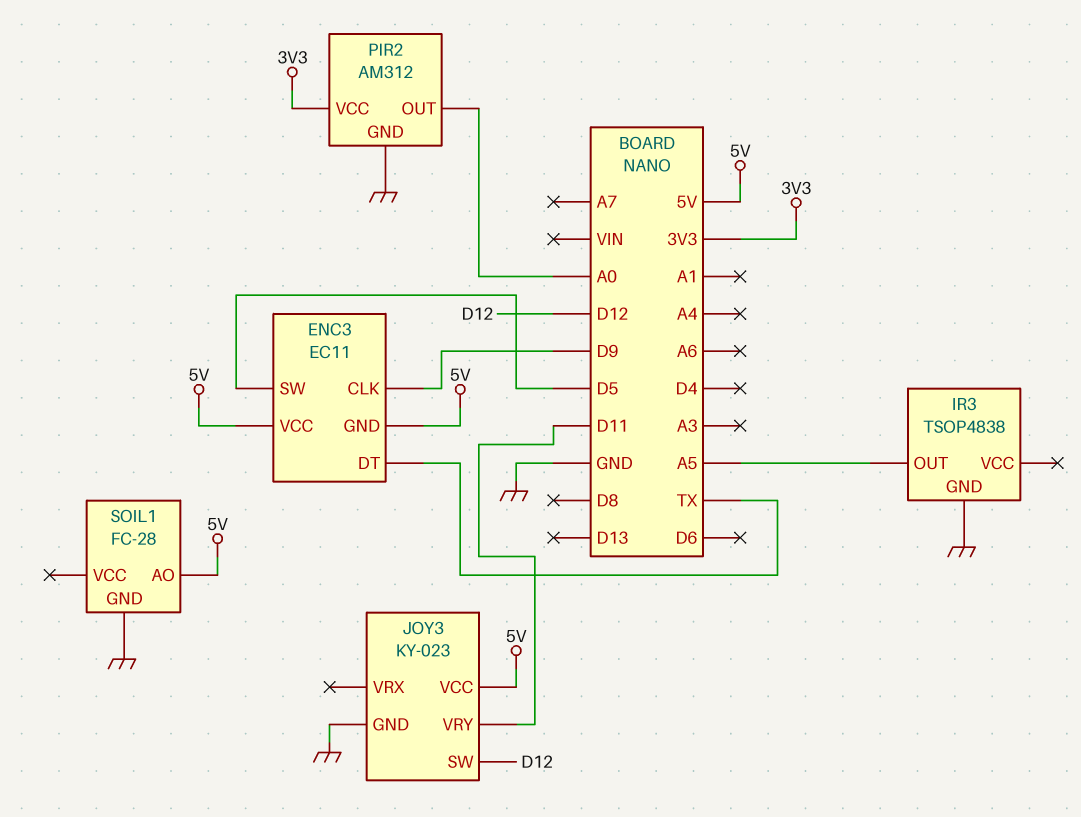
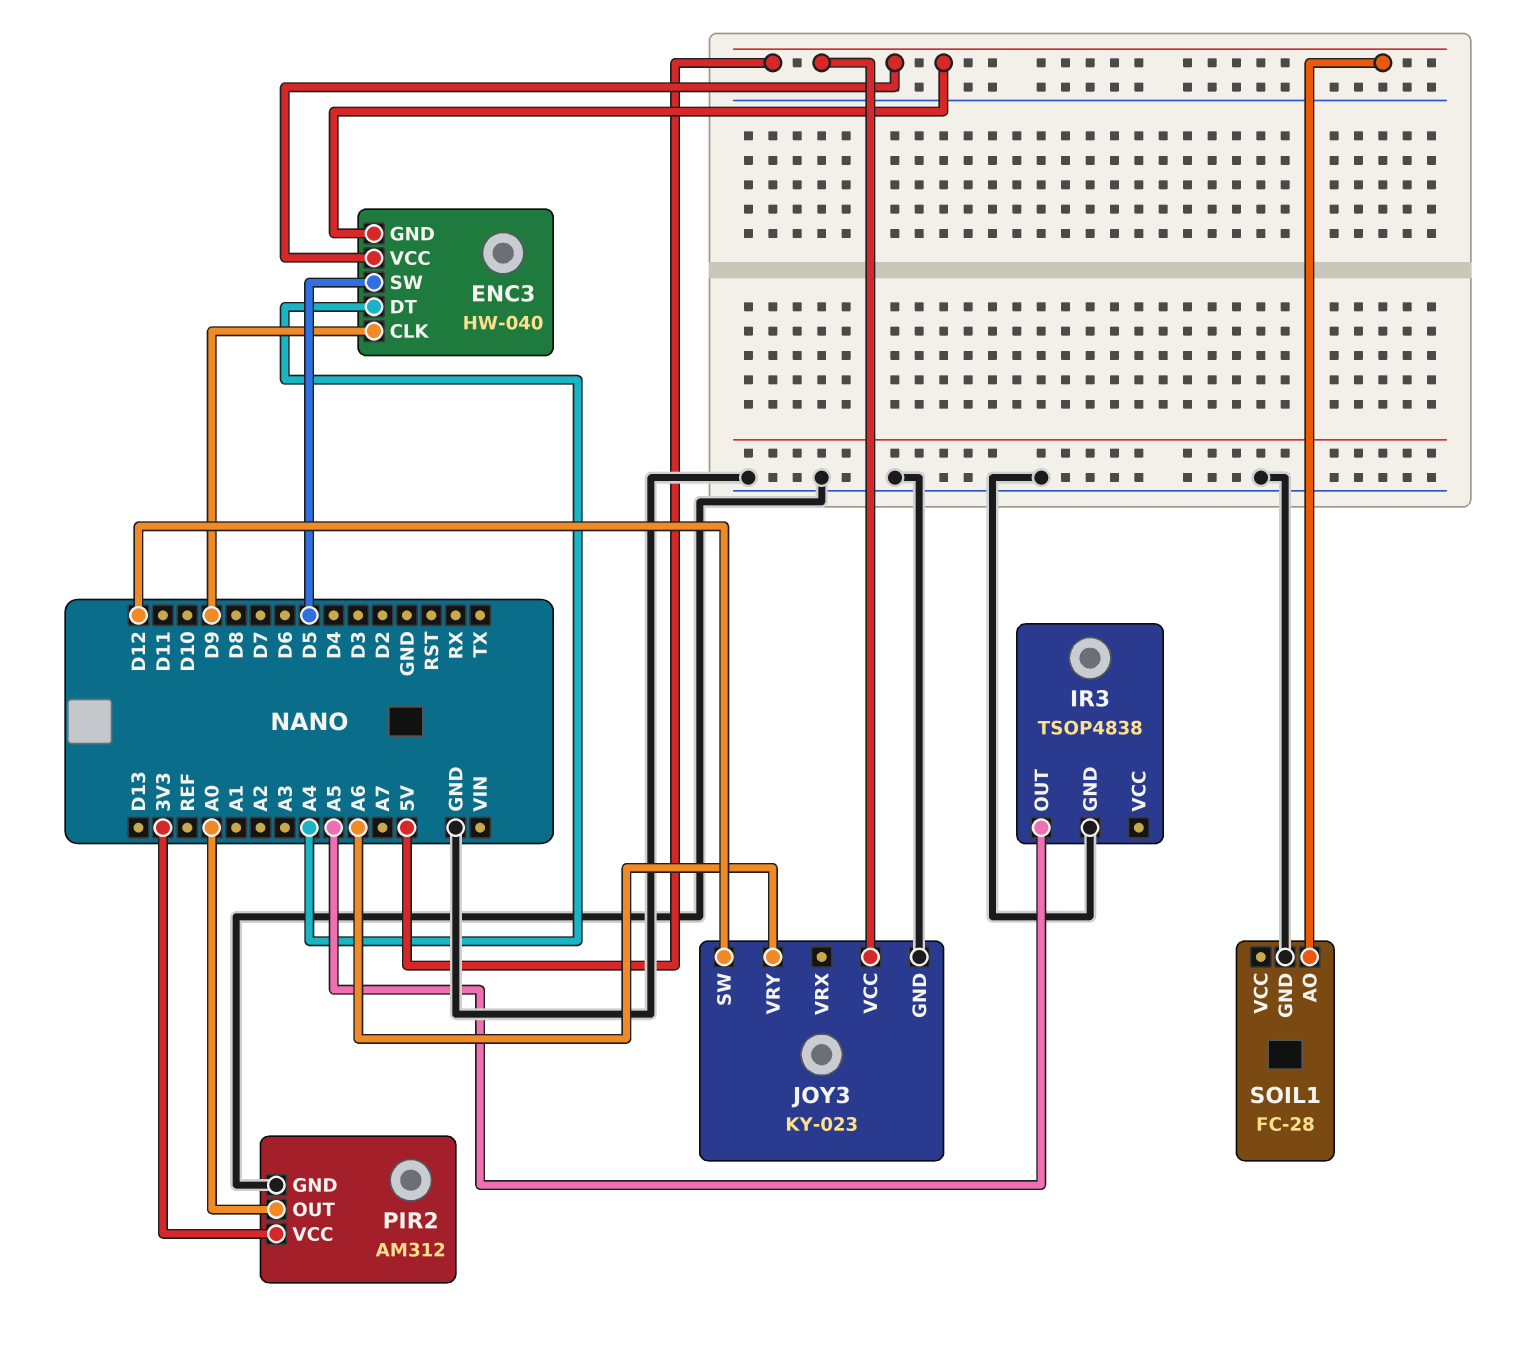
ENC3: EC11 -> HW-040
ENC3 pin DT: TX -> A4
JOY3 pin VRY: D11 -> A6

